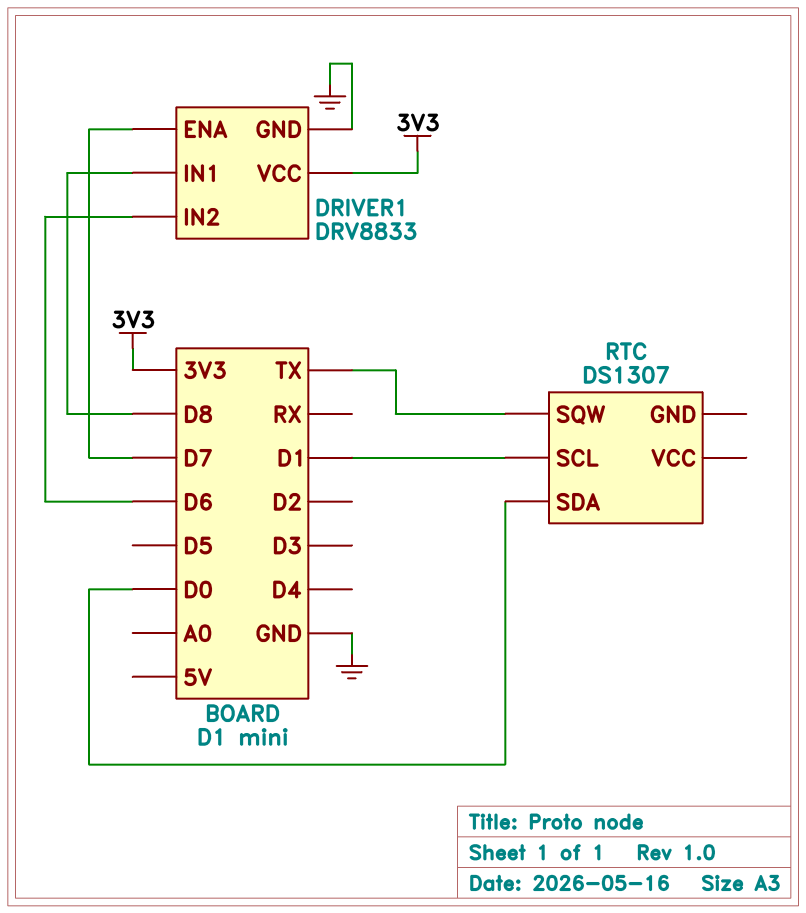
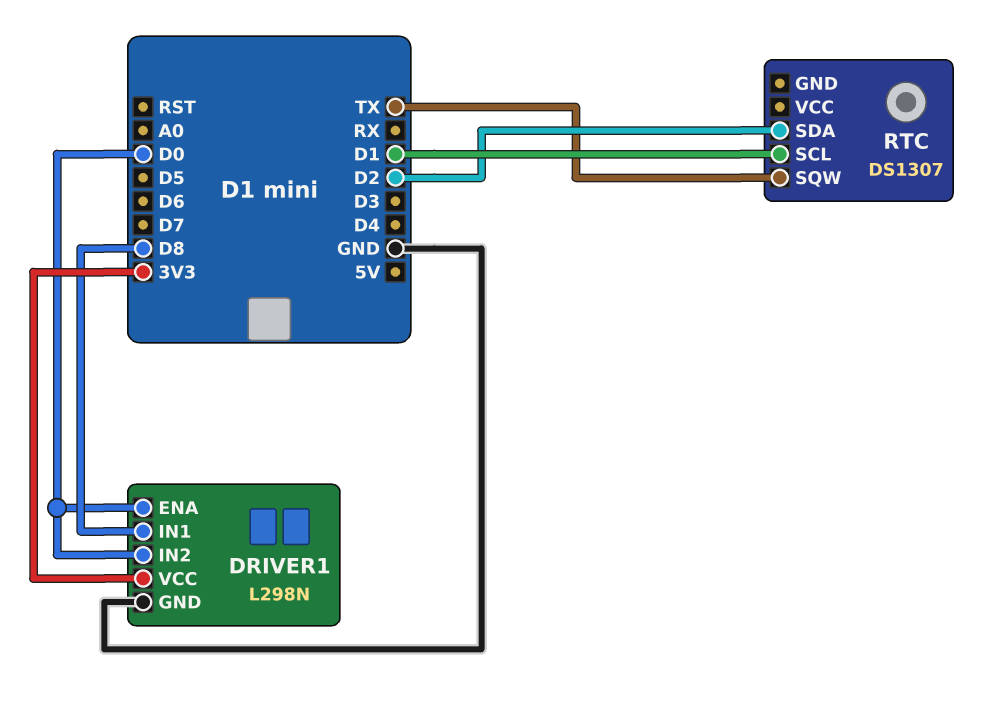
DRIVER1: DRV8833 -> L298N
DRIVER1 pin ENA: D7 -> D0
DRIVER1 pin IN2: D6 -> D0
RTC pin SDA: D0 -> D2

